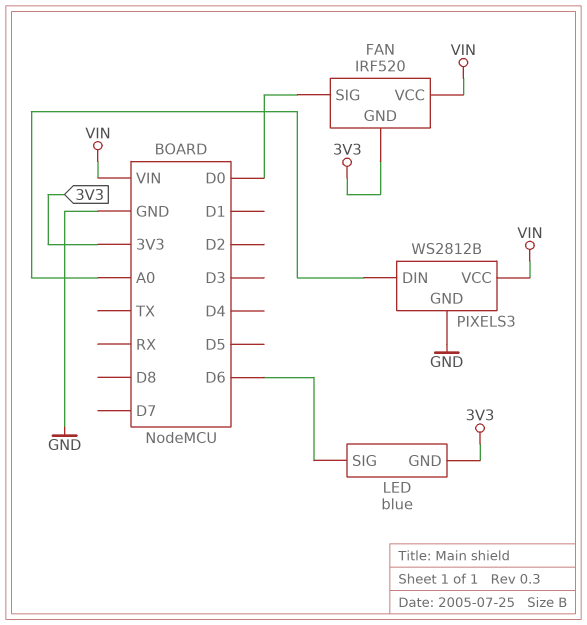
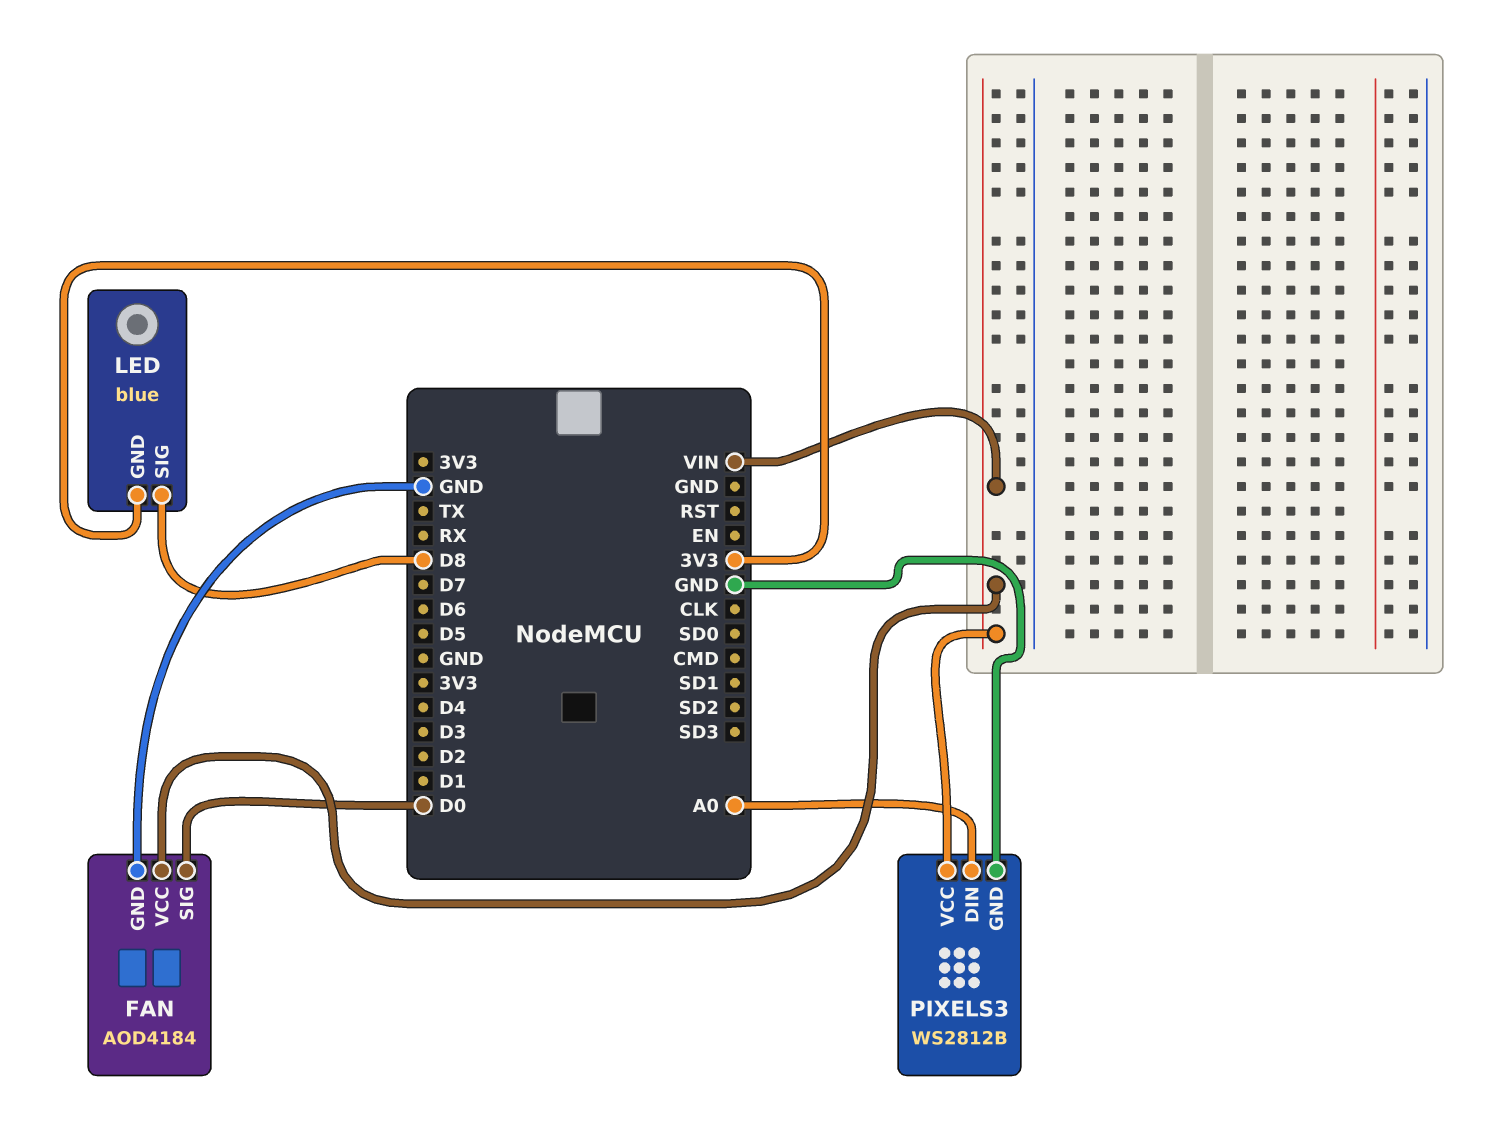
FAN: IRF520 -> AOD4184
FAN pin GND: 3V3 -> GND
LED pin SIG: D6 -> D8

